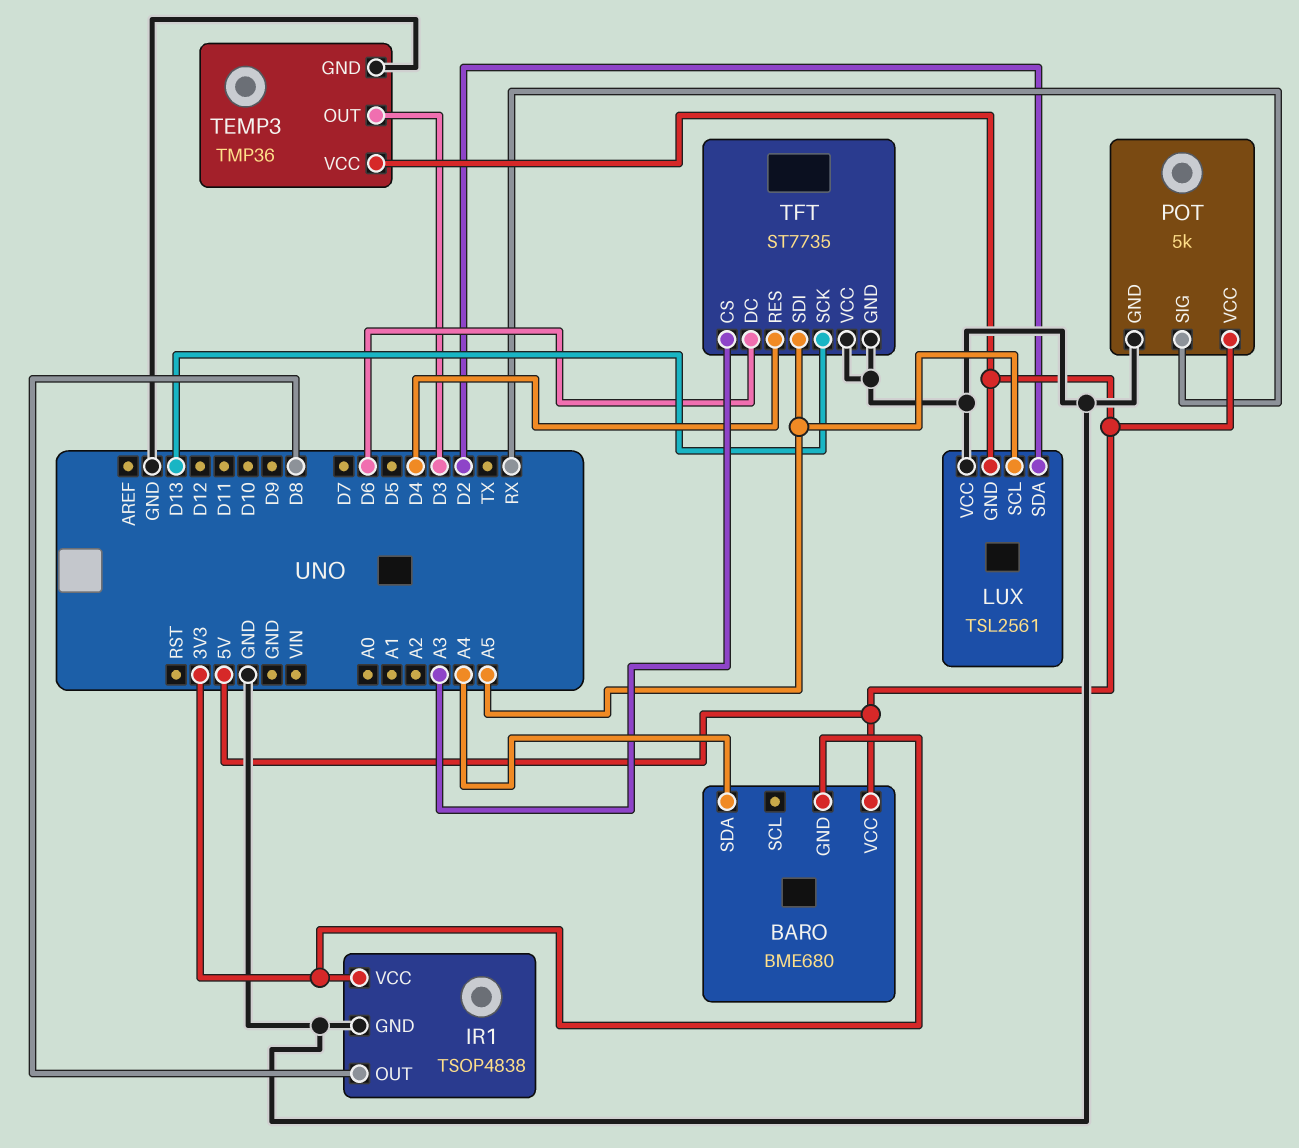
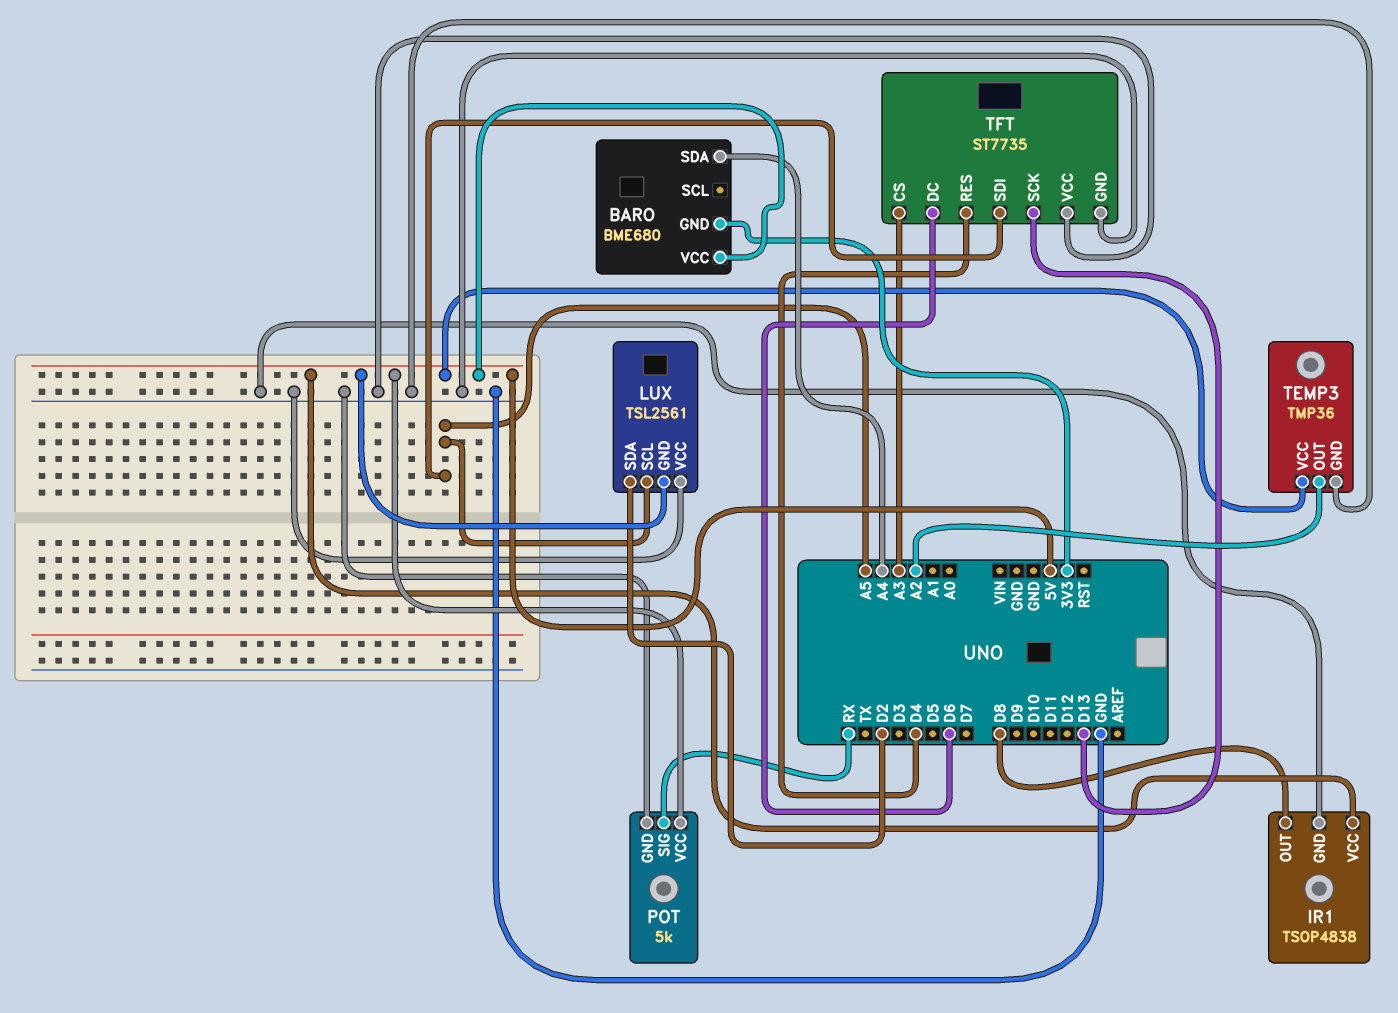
IR1 pin VCC: 3V3 -> 5V
TEMP3 pin OUT: D3 -> A2

